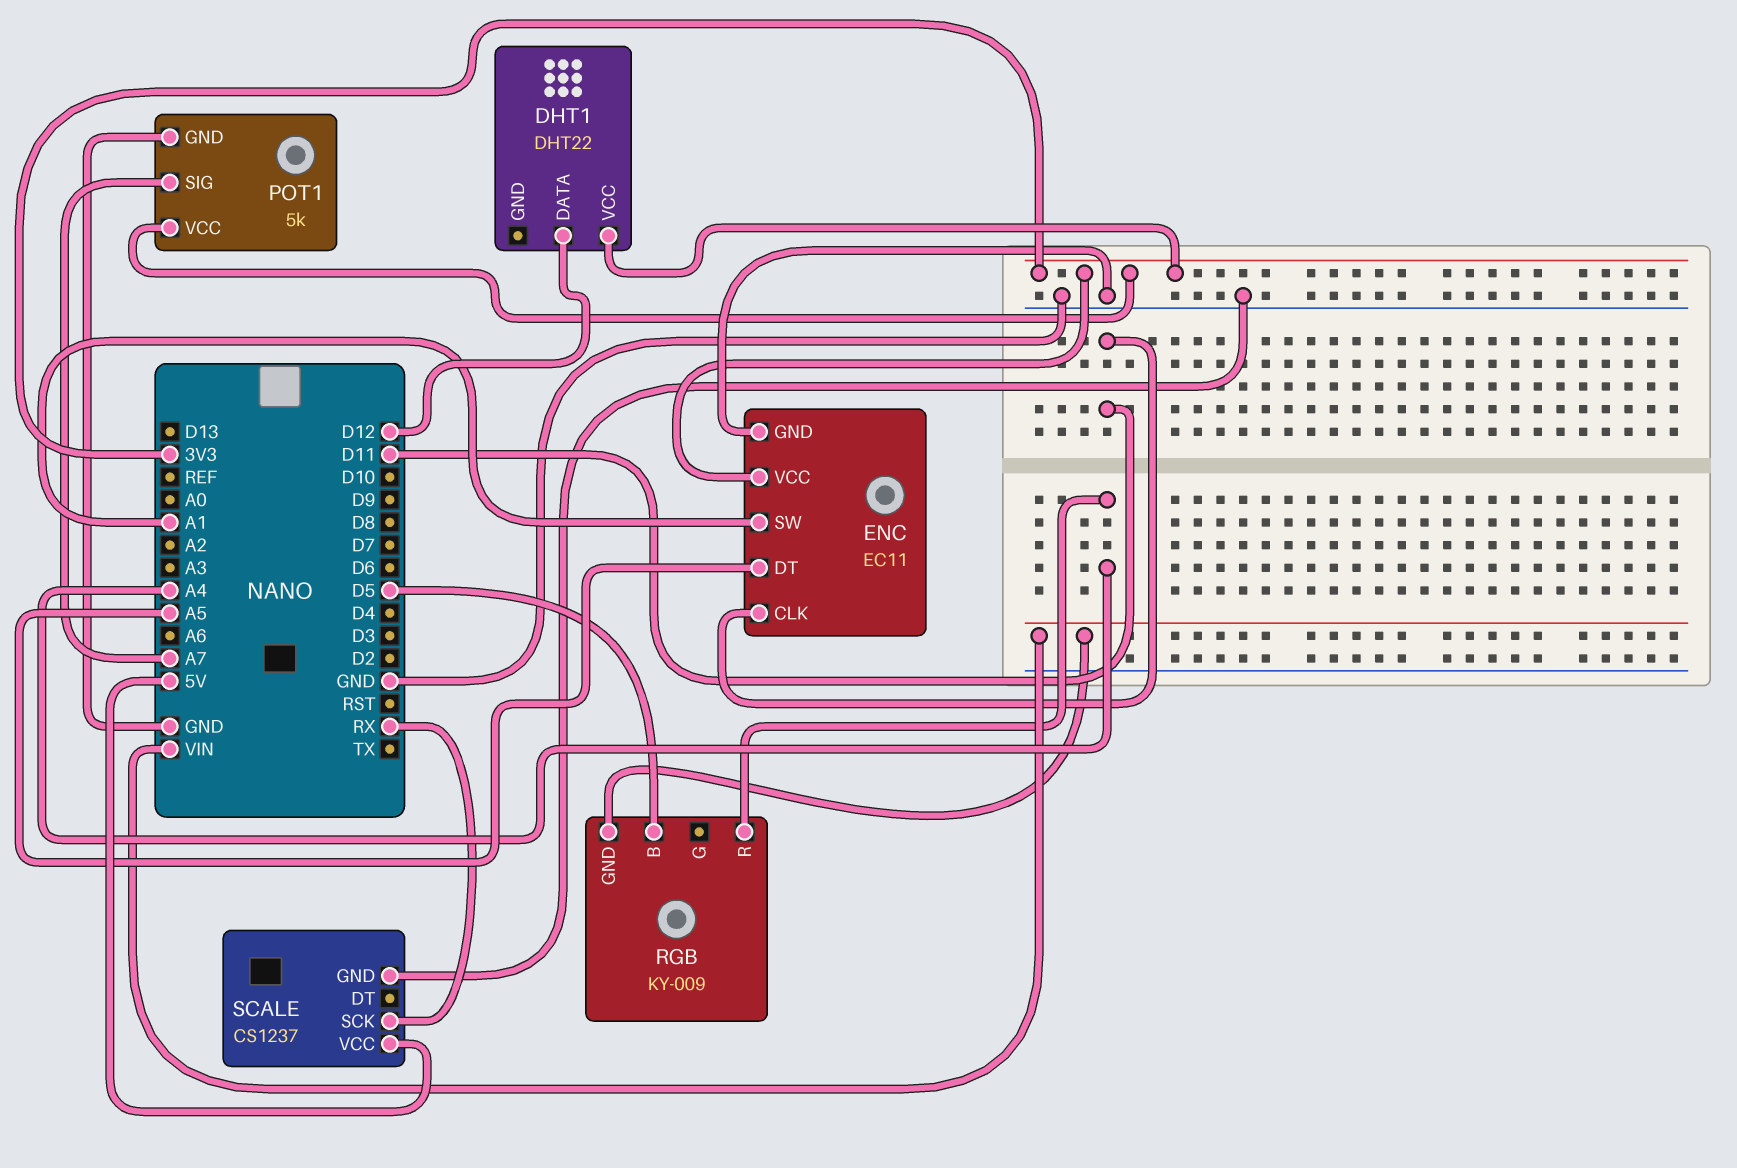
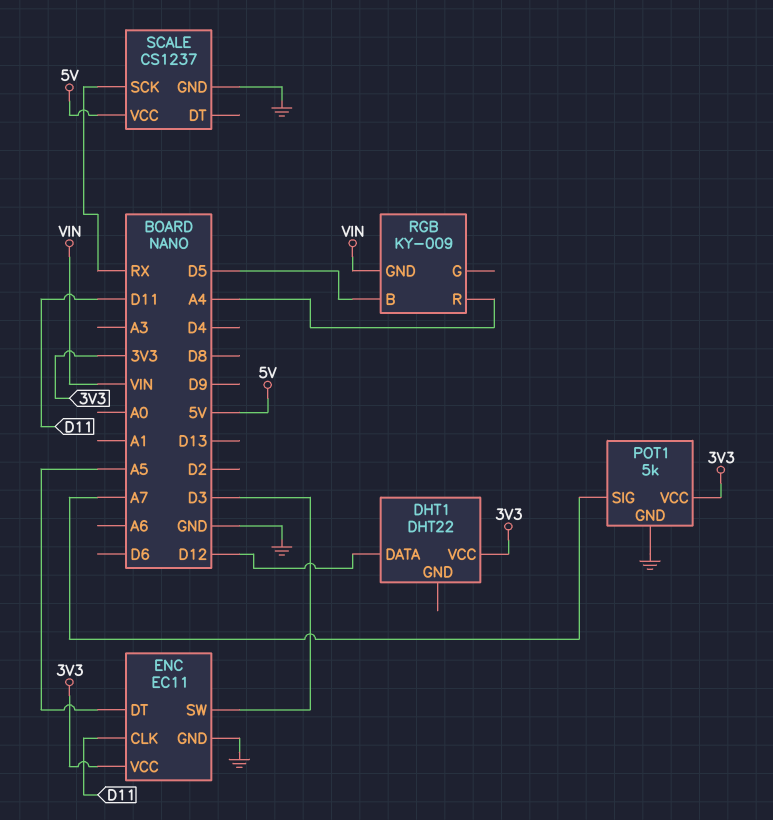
ENC pin SW: A1 -> D3

